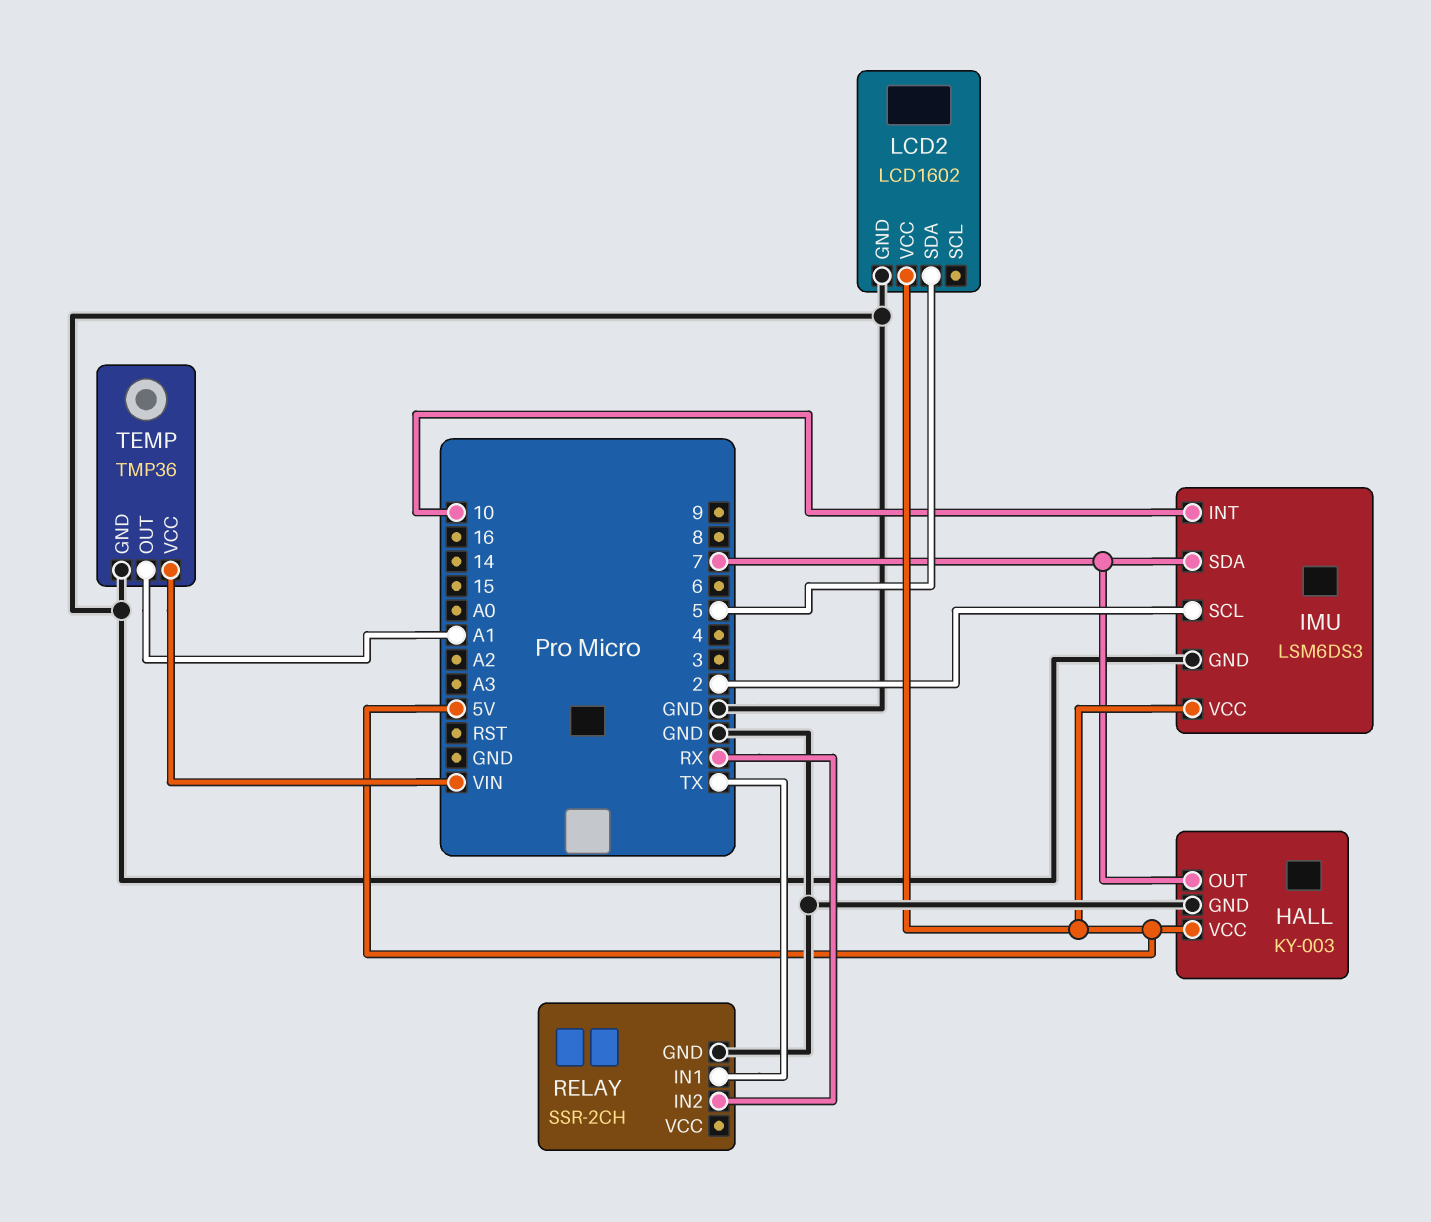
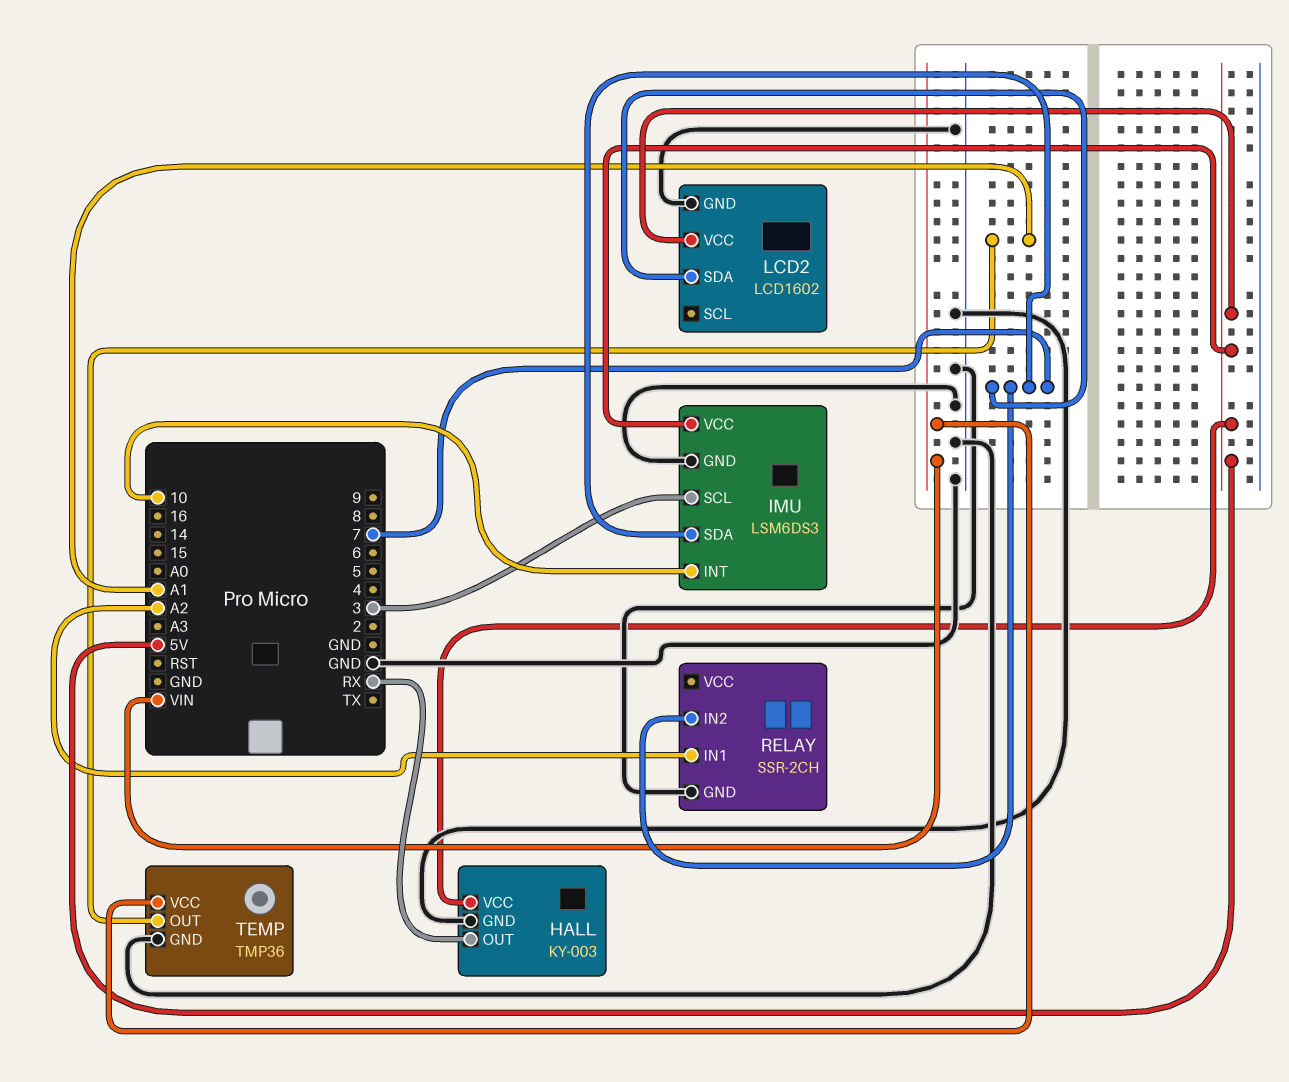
HALL pin OUT: 7 -> RX
IMU pin SCL: 2 -> 3
LCD2 pin SDA: 5 -> 7
RELAY pin IN1: TX -> A2
RELAY pin IN2: RX -> 7

